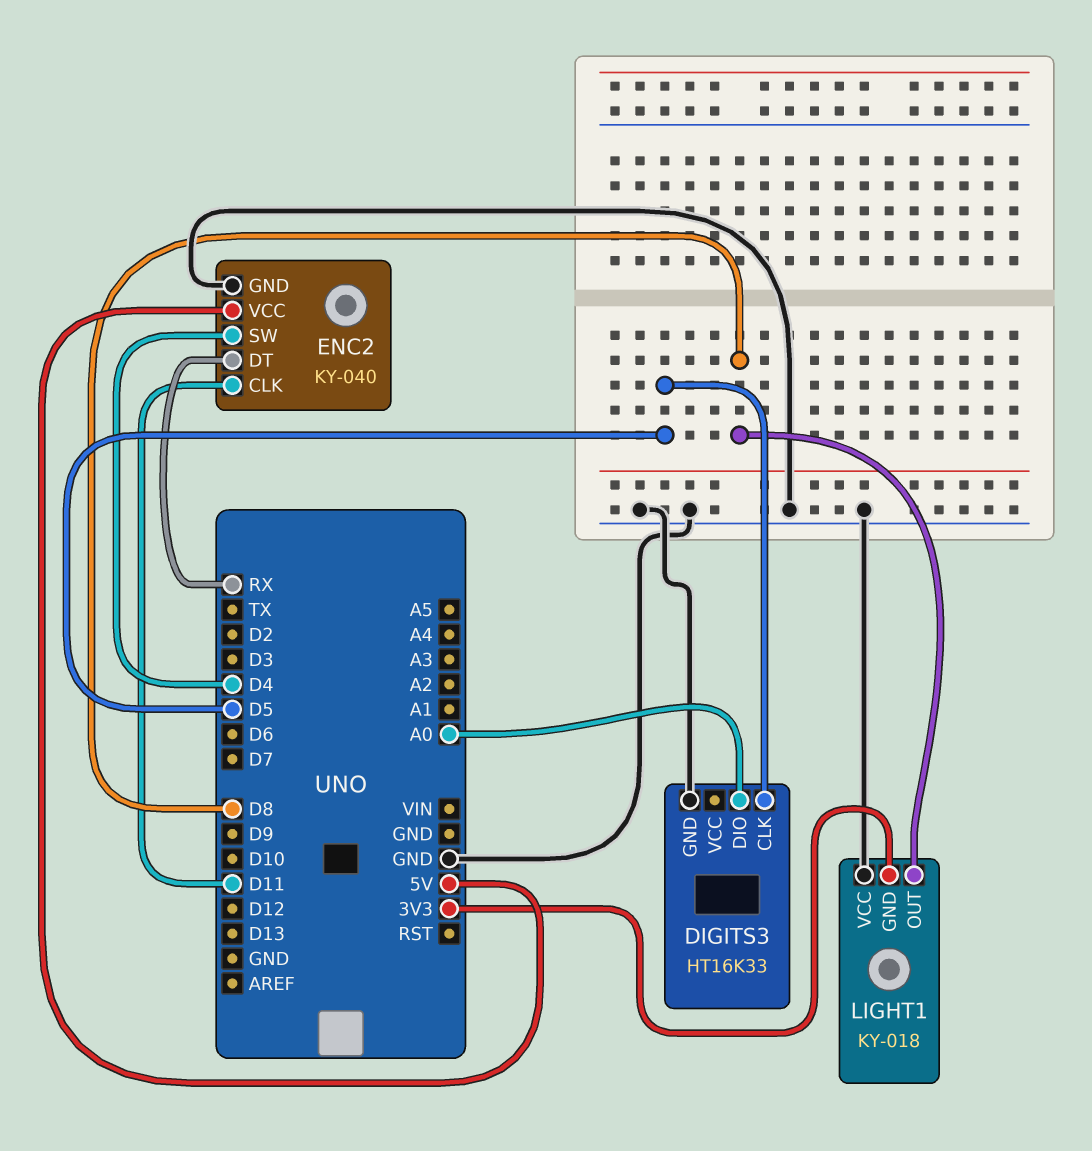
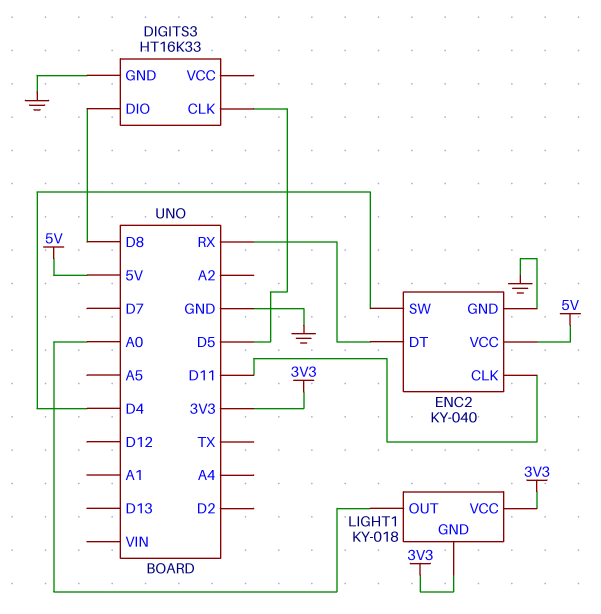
DIGITS3 pin DIO: A0 -> D8
LIGHT1 pin OUT: D8 -> A0
LIGHT1 pin VCC: GND -> 3V3

